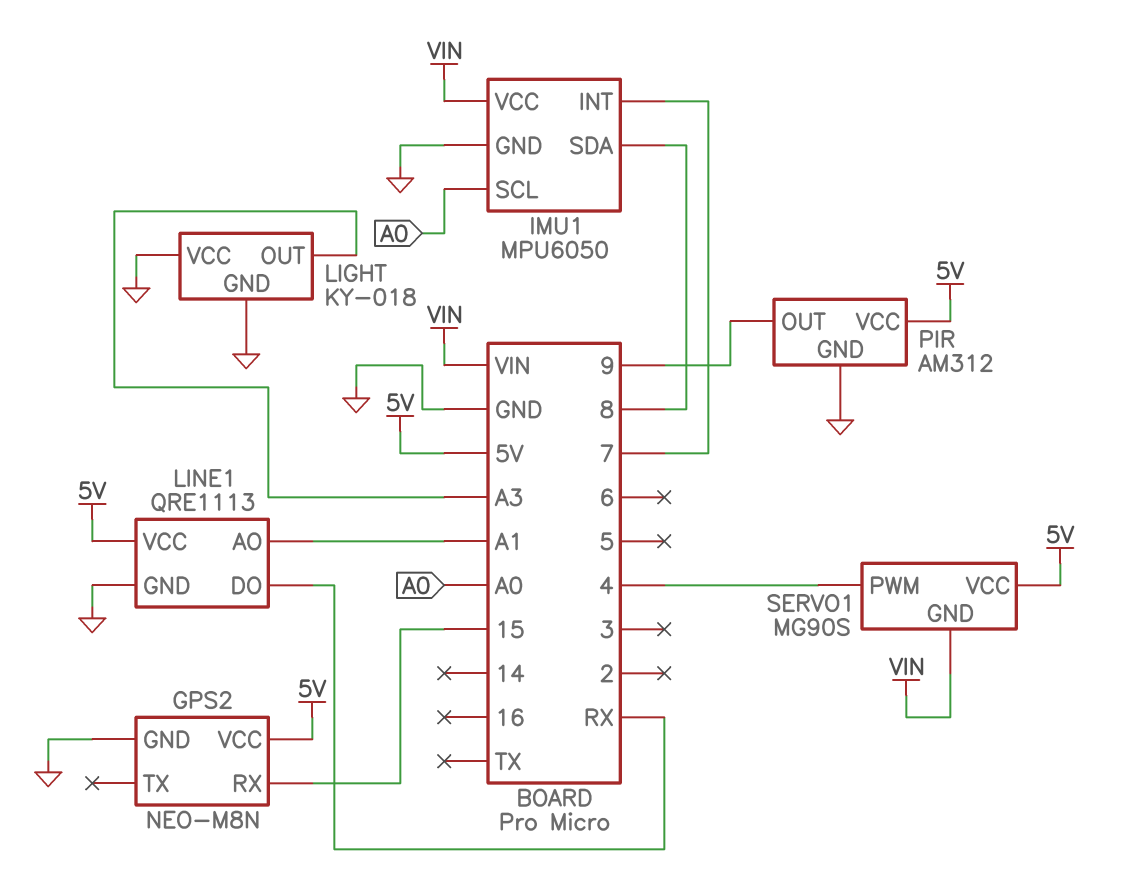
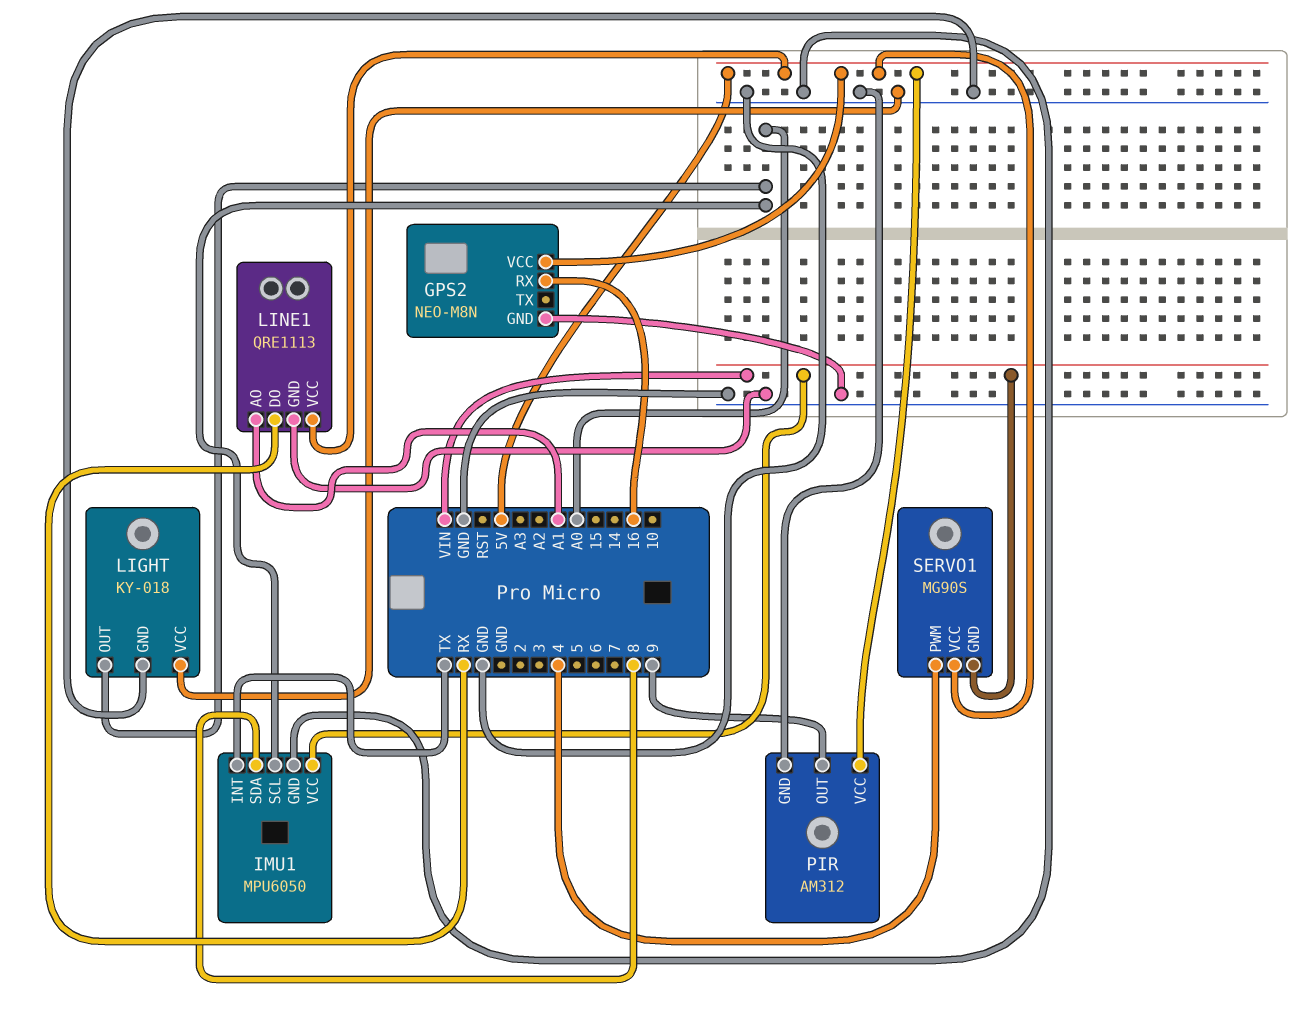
GPS2 pin RX: 15 -> 16
IMU1 pin INT: 7 -> TX
LIGHT pin OUT: A3 -> A0

